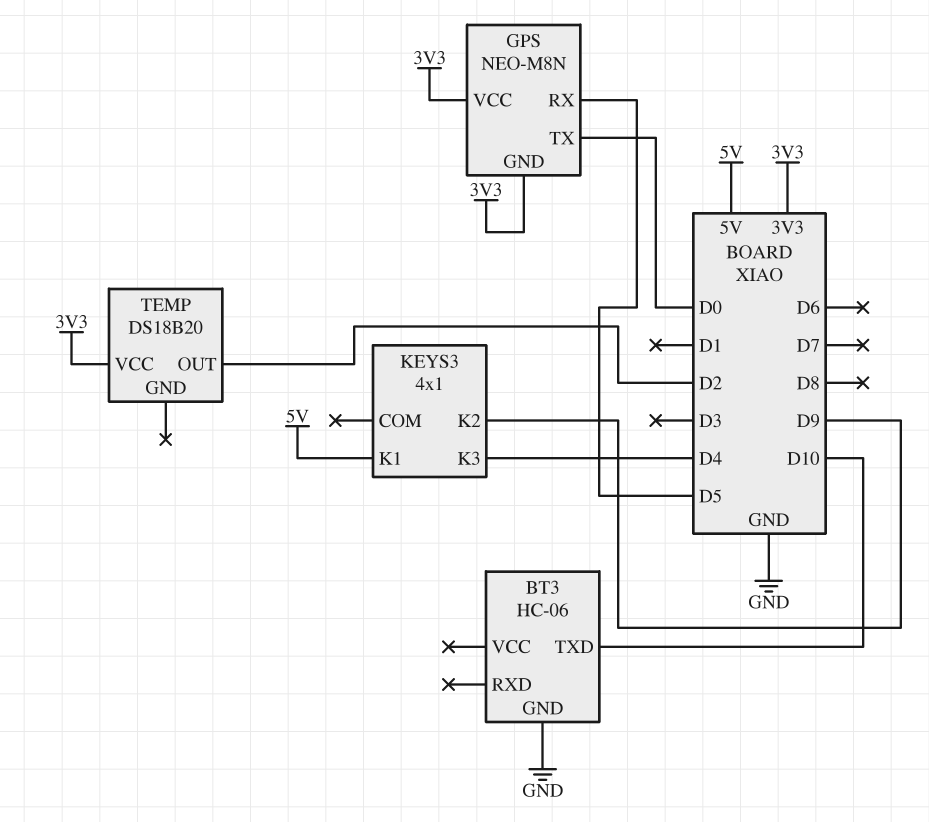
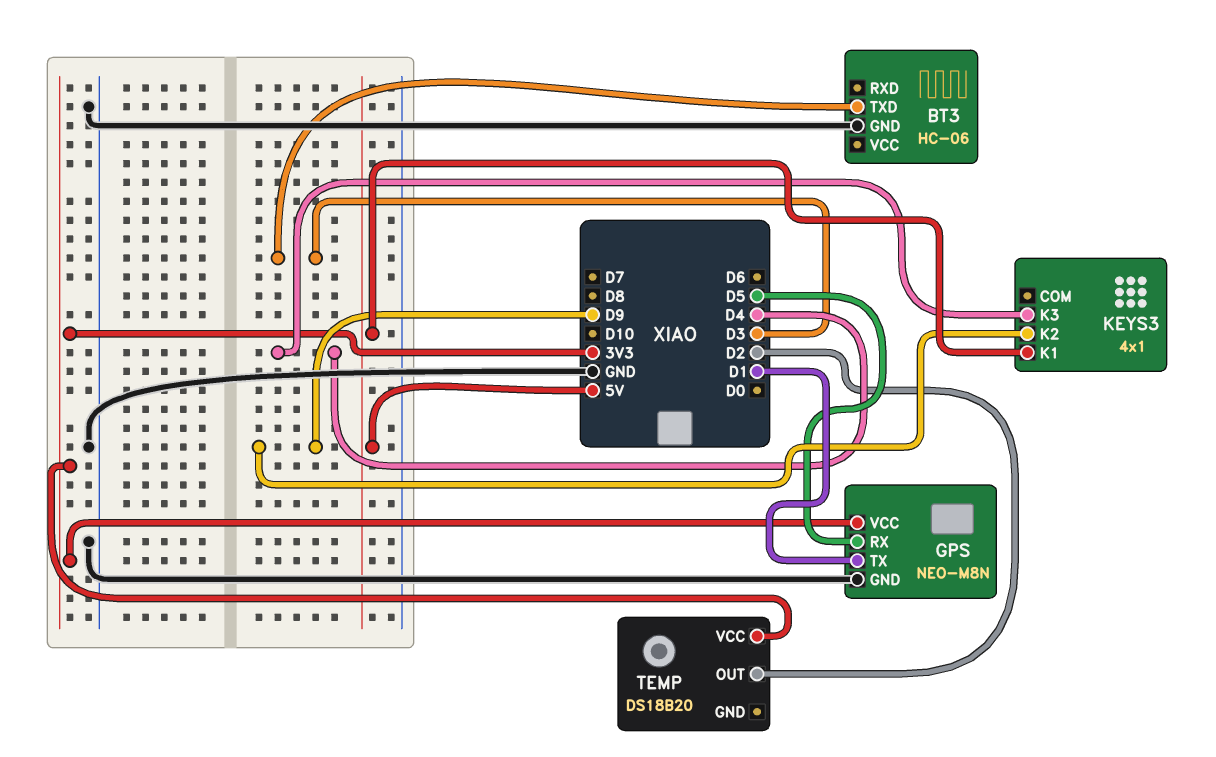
BT3 pin TXD: D10 -> D3
GPS pin GND: 3V3 -> GND
GPS pin TX: D0 -> D1

